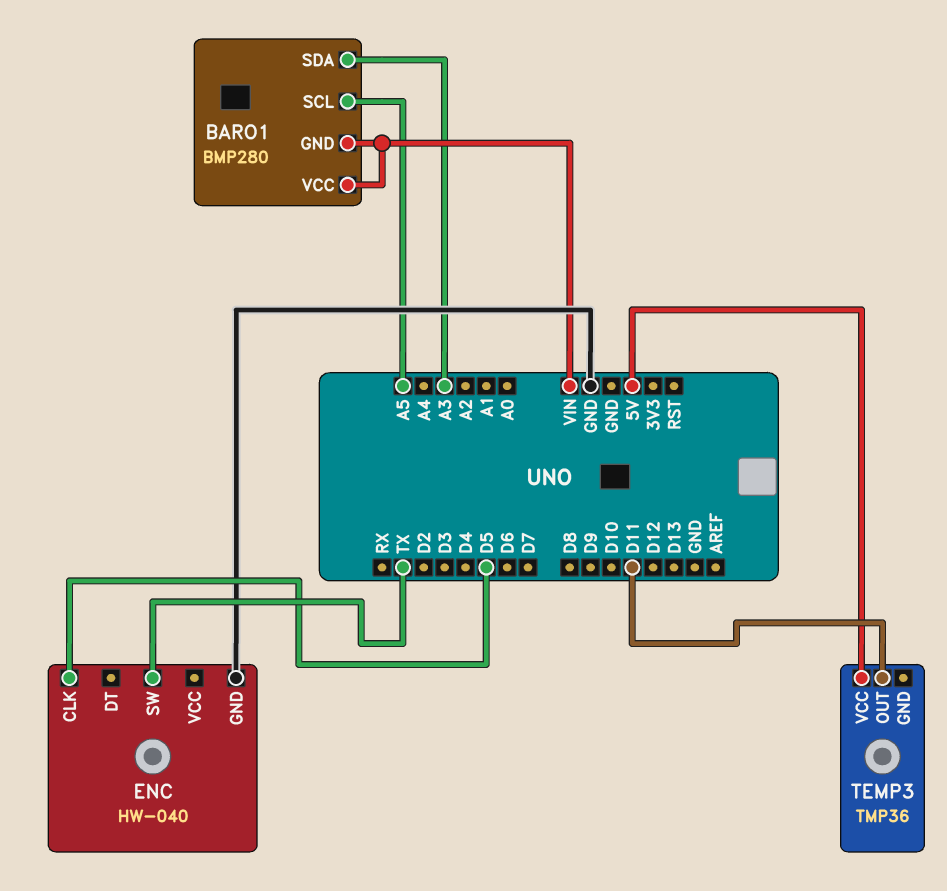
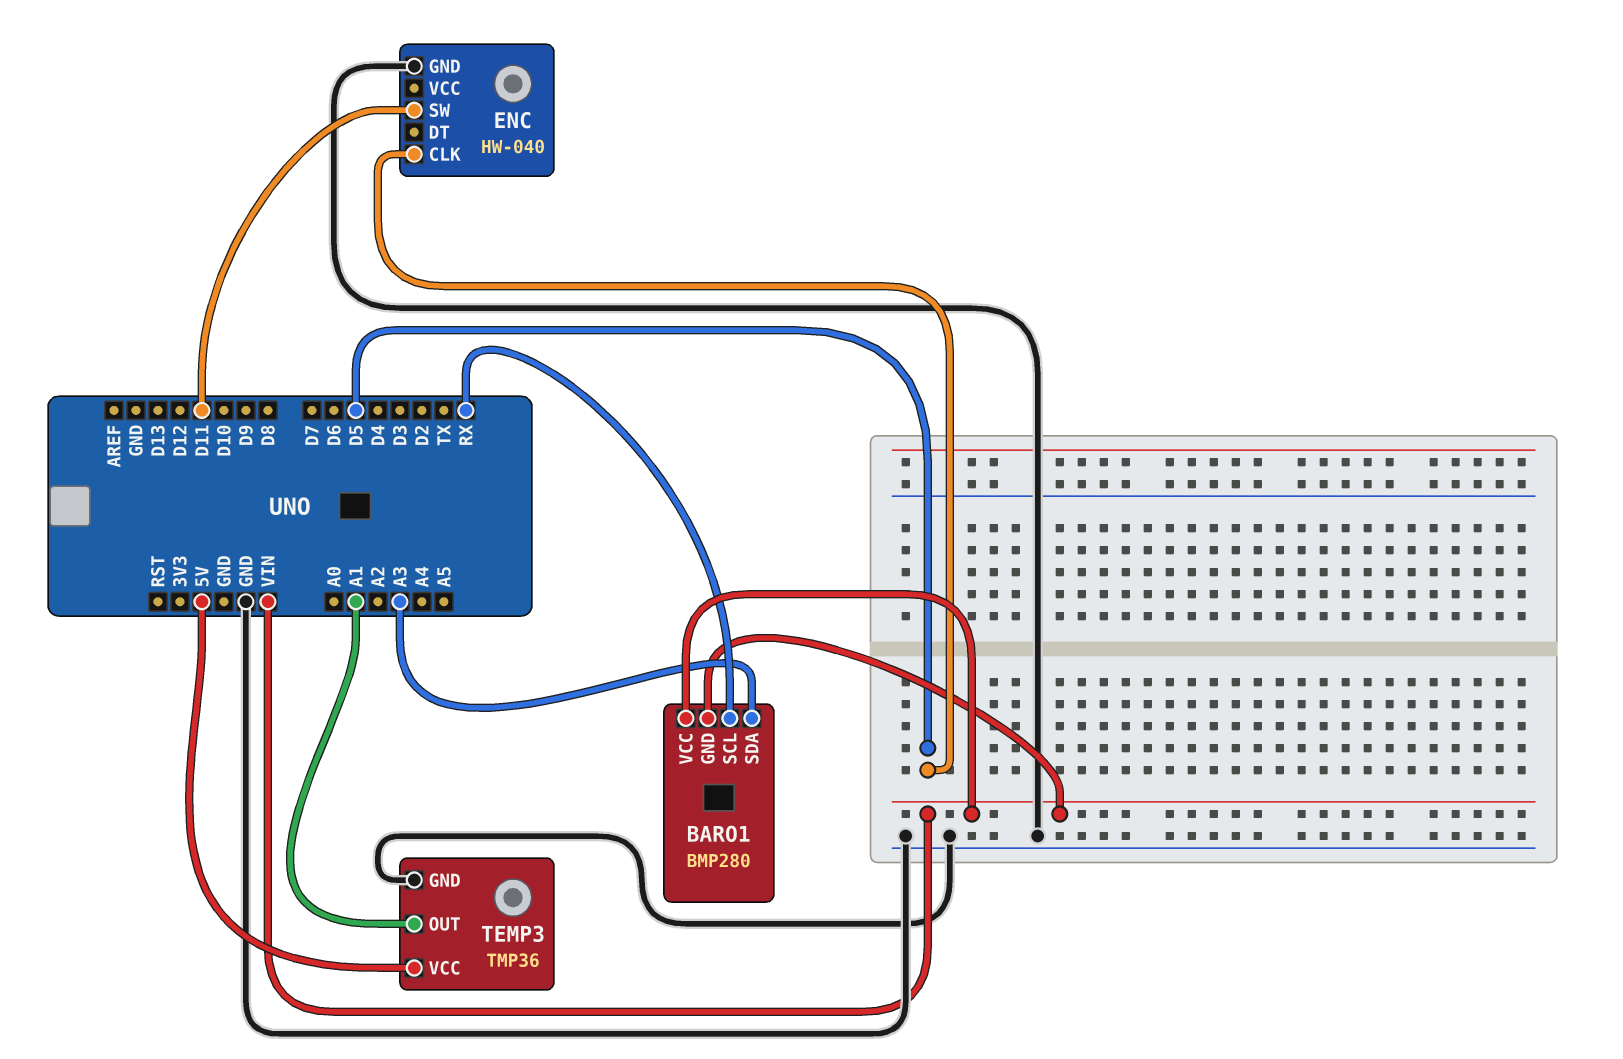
BARO1 pin SCL: A5 -> RX
ENC pin SW: TX -> D11
TEMP3 pin GND: none -> GND
TEMP3 pin OUT: D11 -> A1

